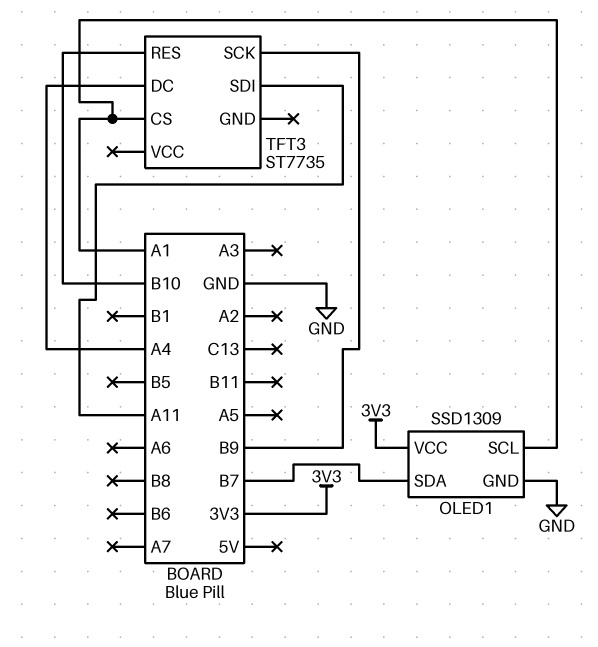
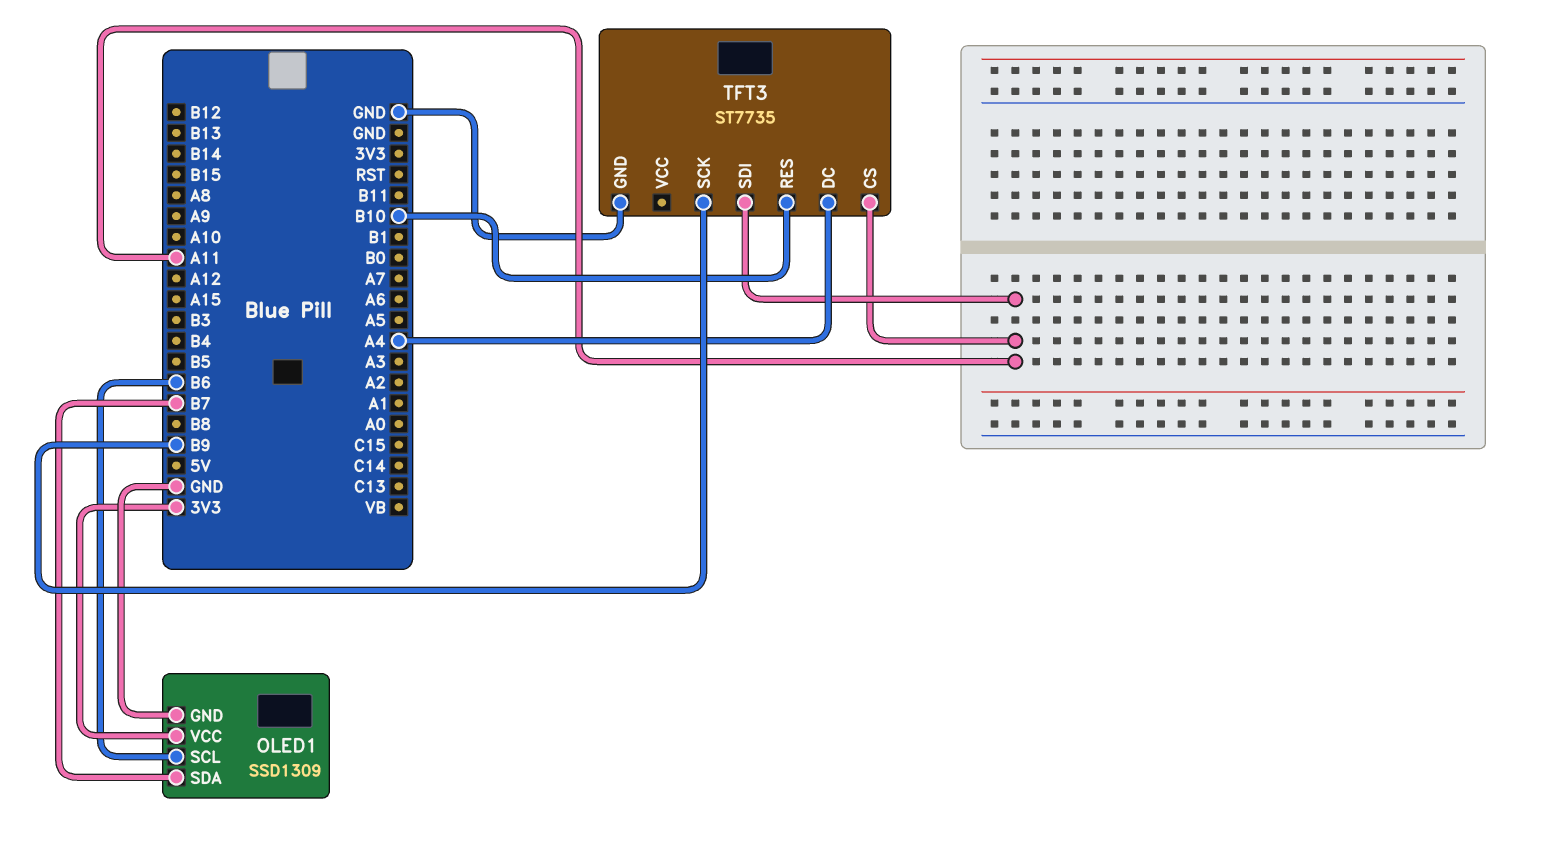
OLED1 pin SCL: A1 -> B6
TFT3 pin CS: A1 -> A11
TFT3 pin GND: none -> GND

